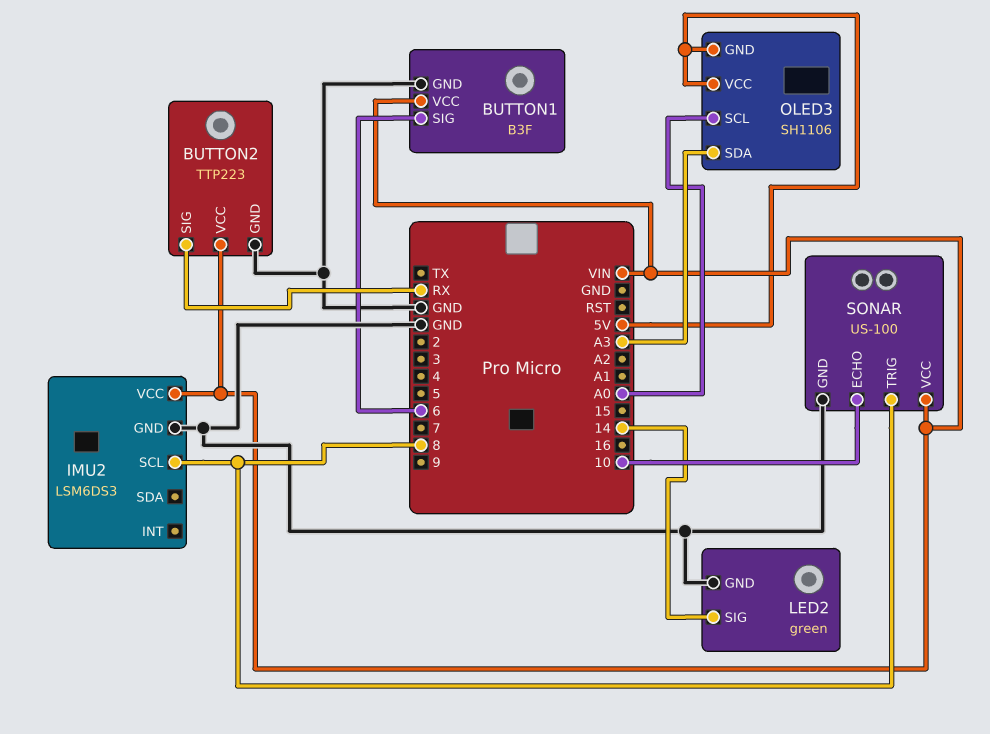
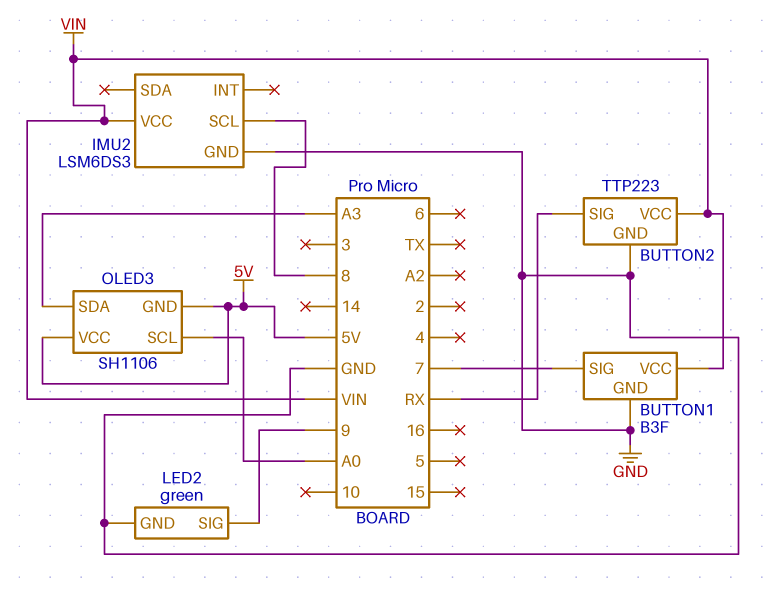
BUTTON1 pin SIG: 6 -> 7
LED2 pin SIG: 14 -> 9
SONAR: US-100 -> none
SONAR pin ECHO: 10 -> none
SONAR pin GND: GND -> none
SONAR pin TRIG: 8 -> none
SONAR pin VCC: VIN -> none

